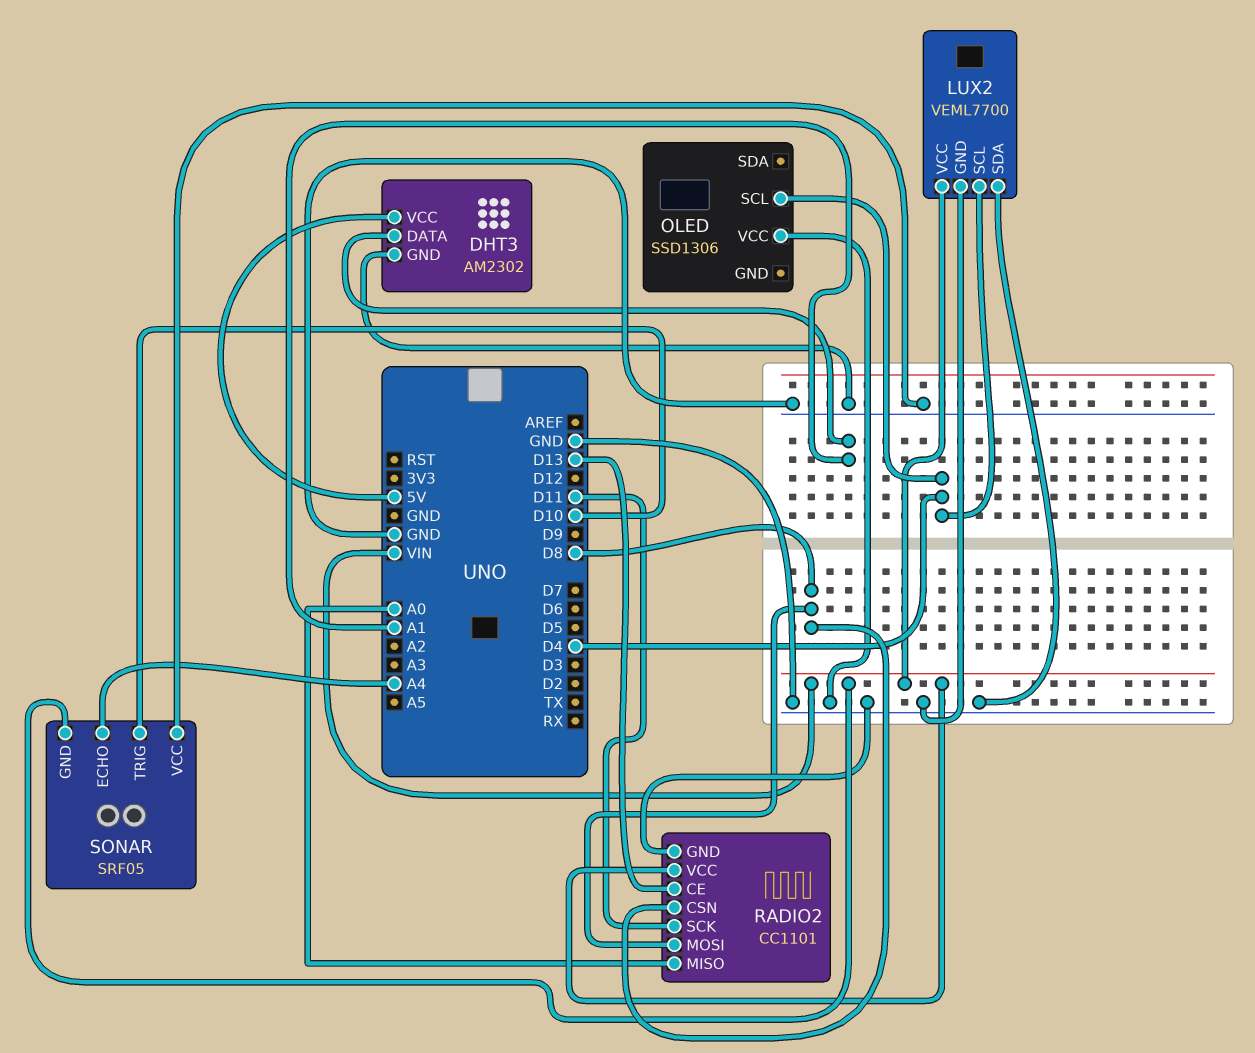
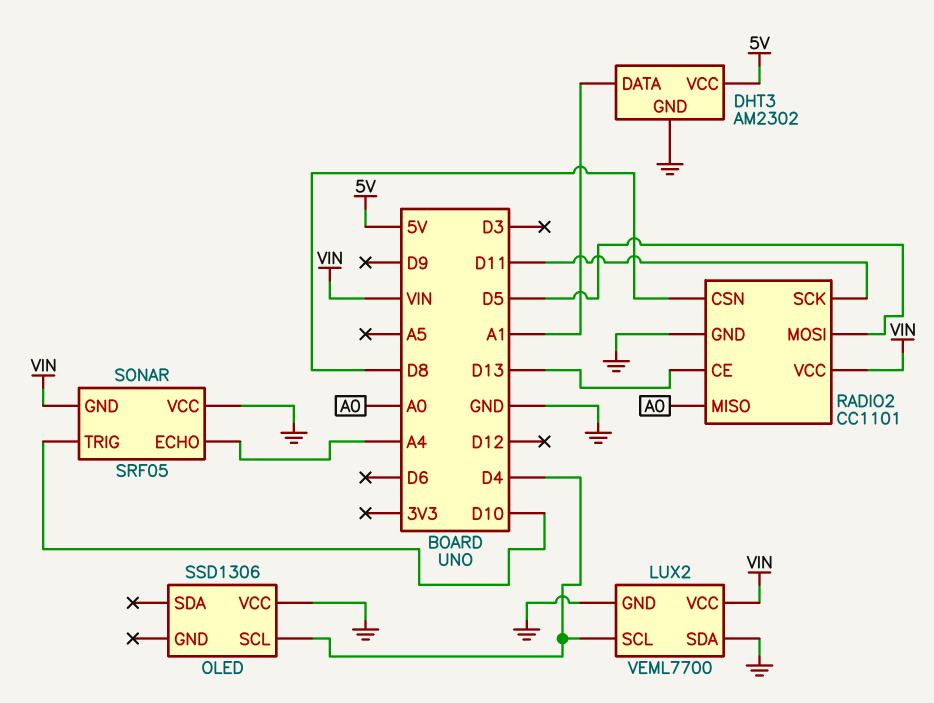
RADIO2 pin MOSI: D8 -> D5

